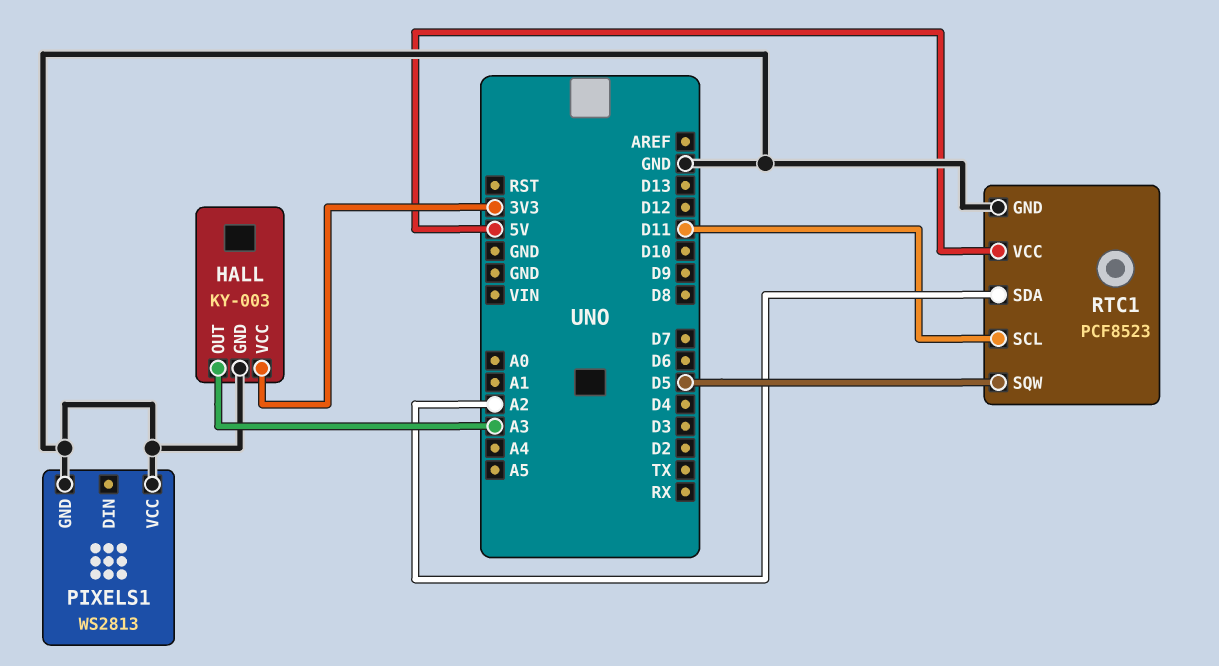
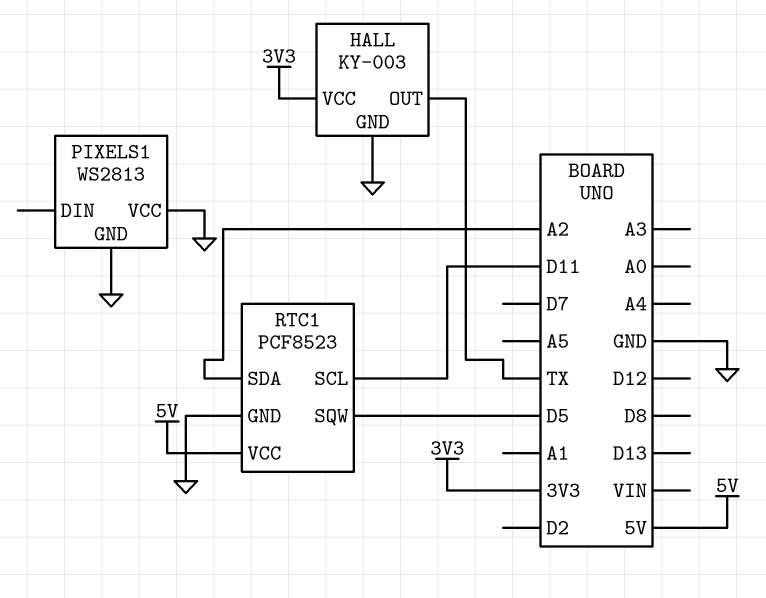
HALL pin OUT: A3 -> TX

